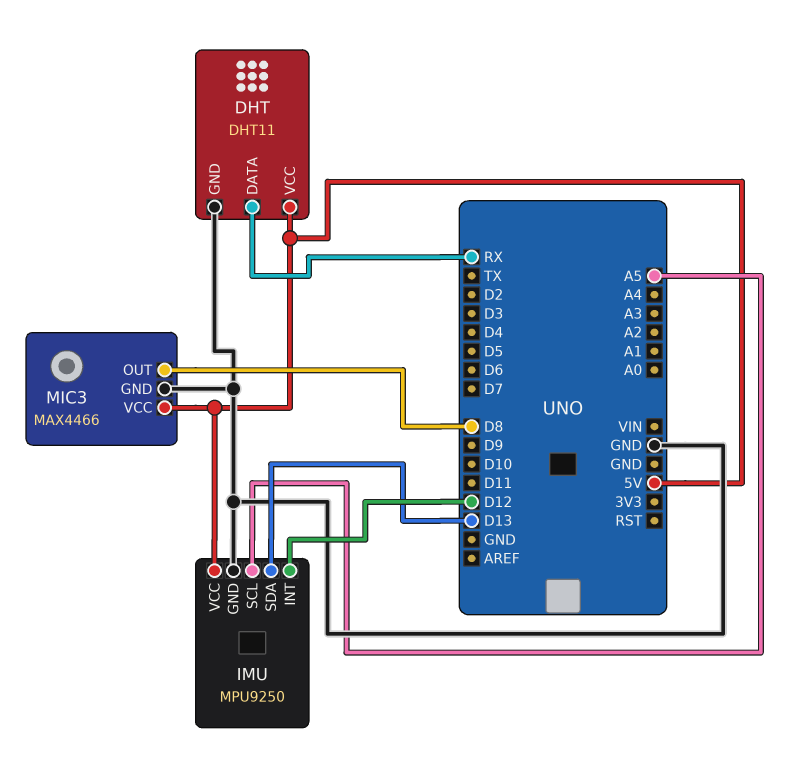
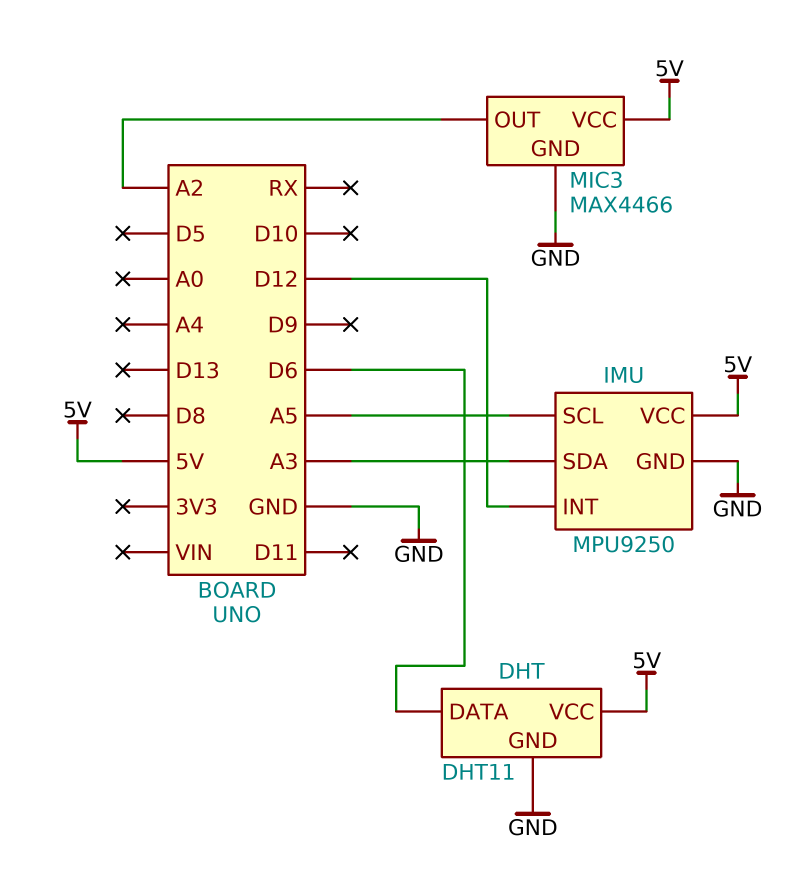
DHT pin DATA: RX -> D6
IMU pin SDA: D13 -> A3
MIC3 pin OUT: D8 -> A2

